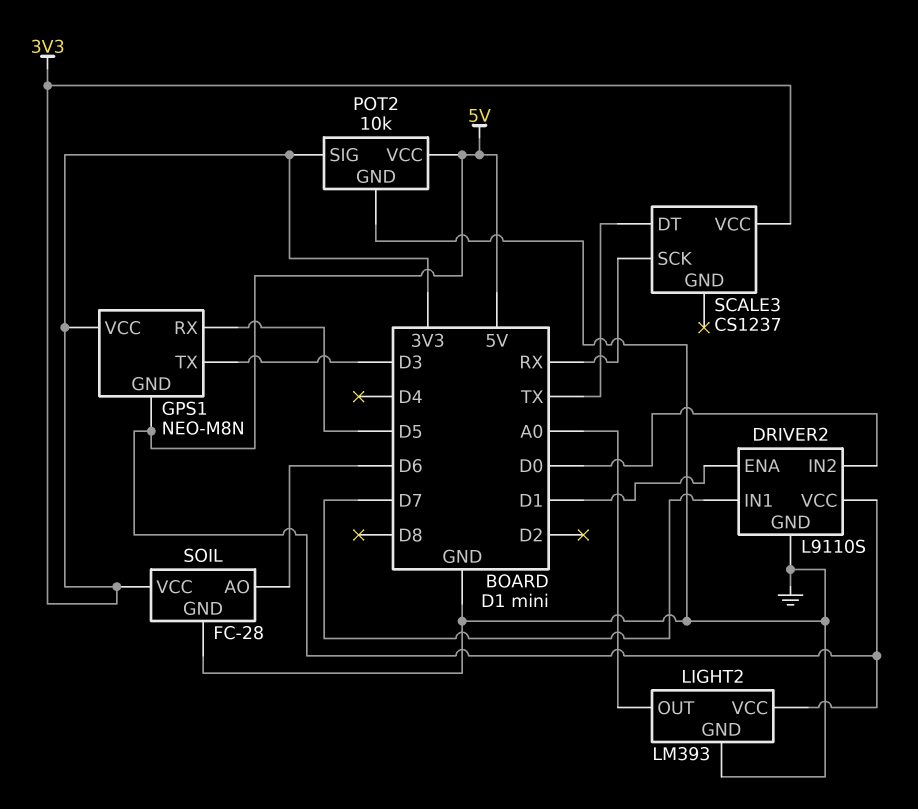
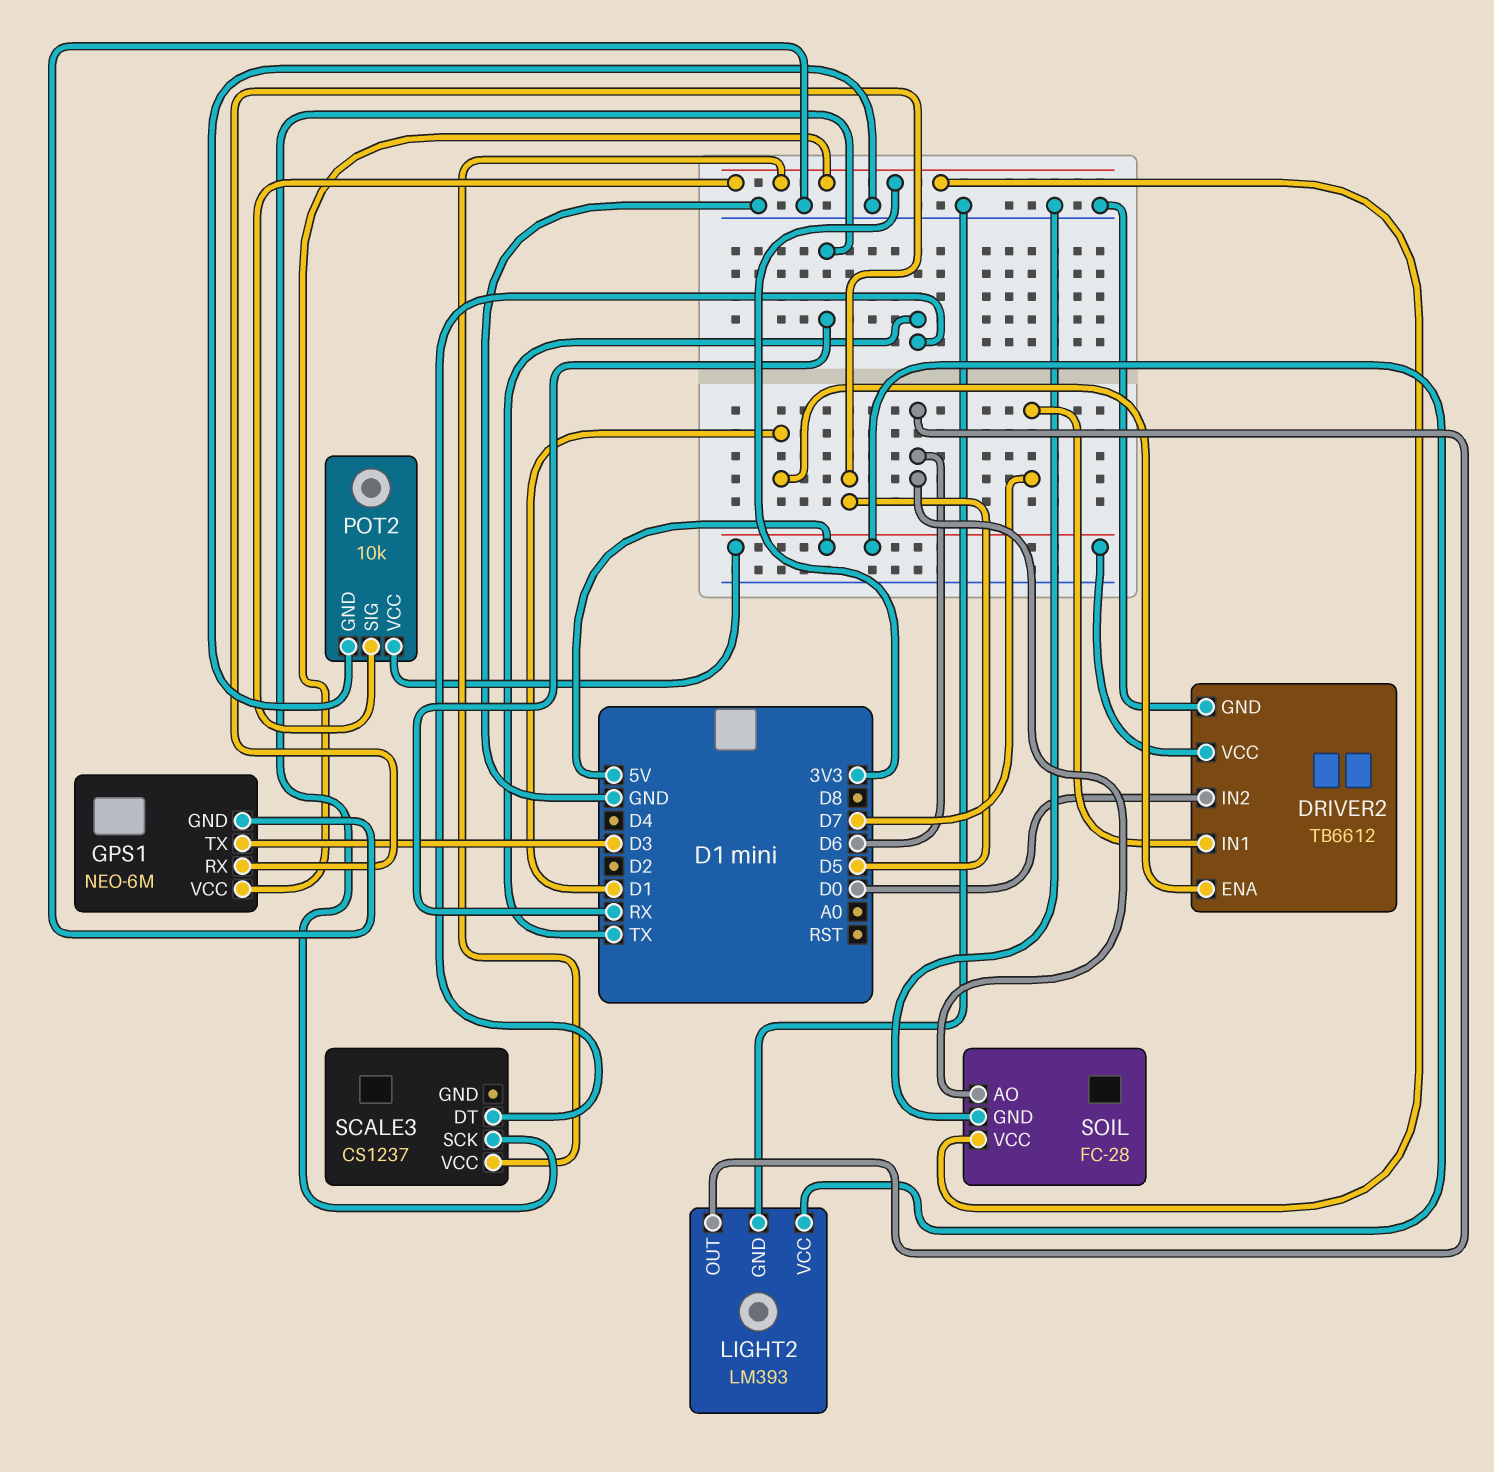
DRIVER2: L9110S -> TB6612
GPS1: NEO-M8N -> NEO-6M
GPS1 pin GND: 5V -> GND
LIGHT2 pin OUT: A0 -> D6

